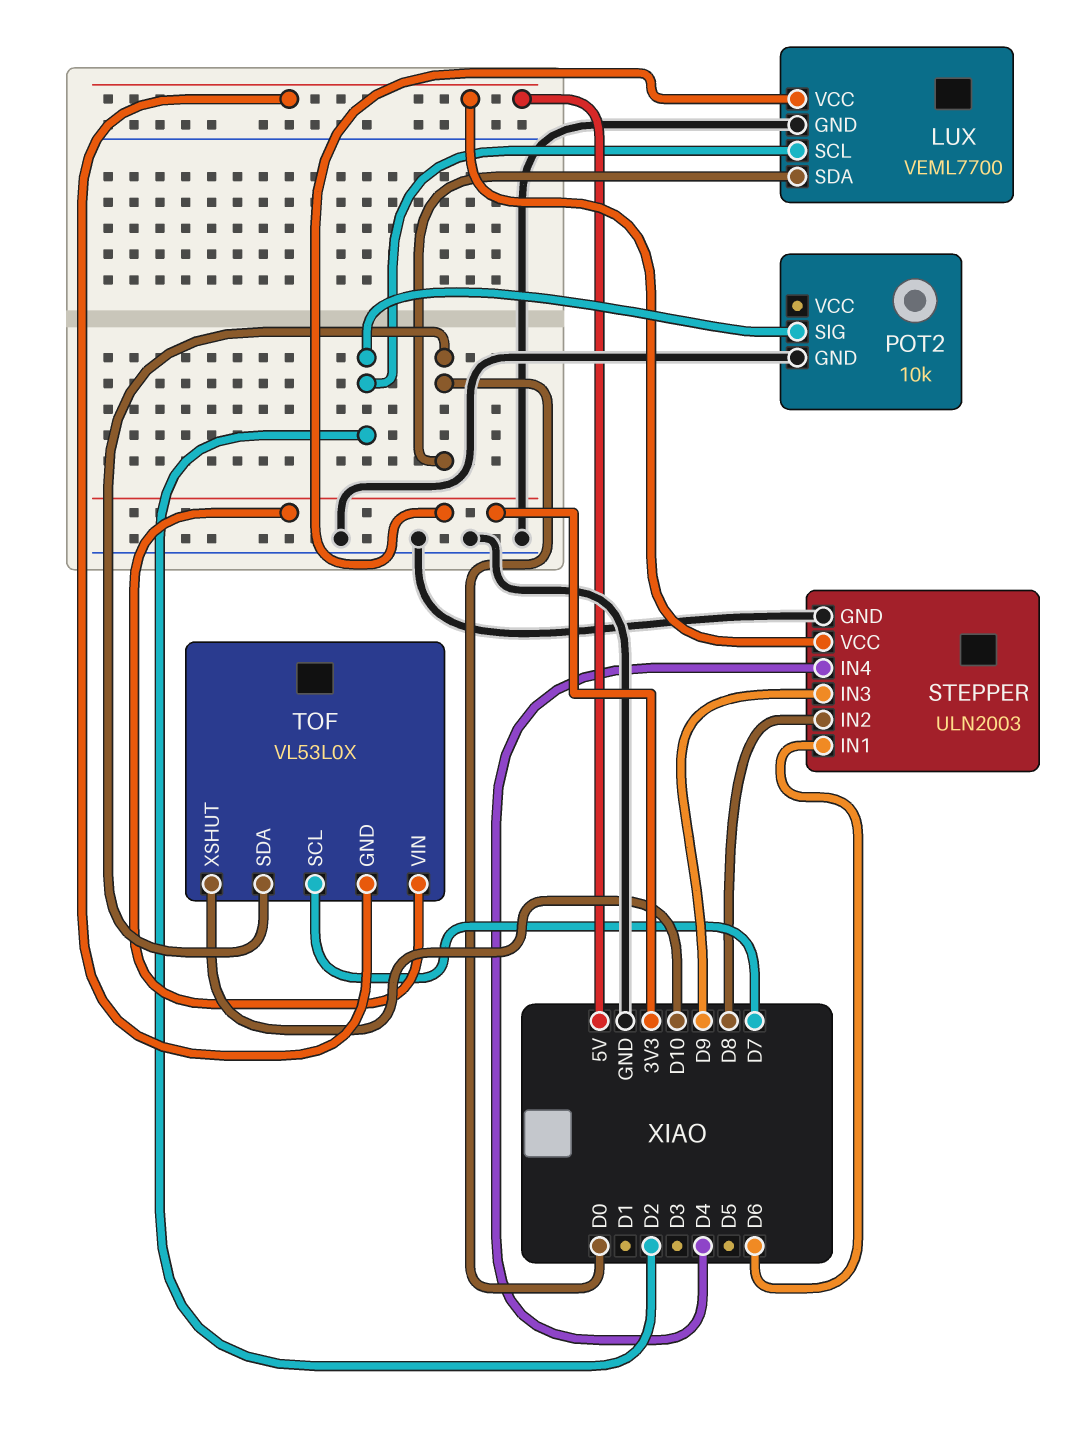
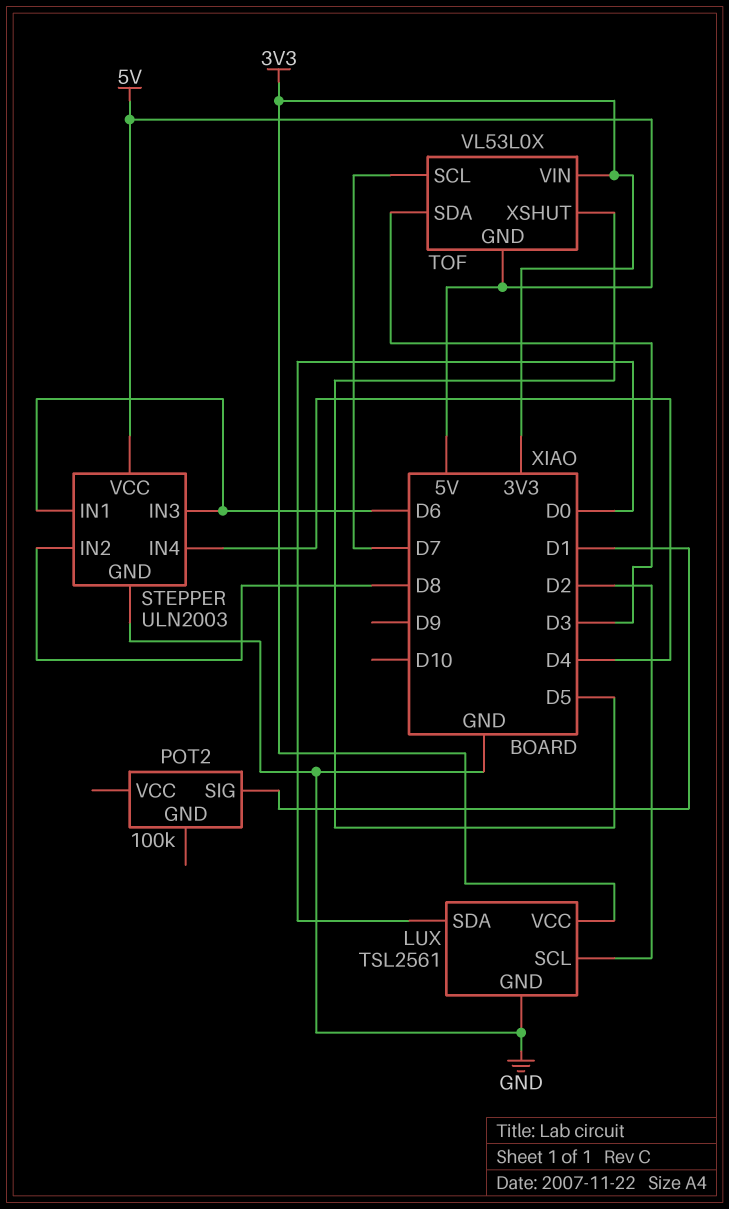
LUX: VEML7700 -> TSL2561
POT2: 10k -> 100k
POT2 pin GND: GND -> none
POT2 pin SIG: D2 -> D1
STEPPER pin IN3: D9 -> D6
TOF pin SDA: D0 -> D3
TOF pin XSHUT: D10 -> D5

